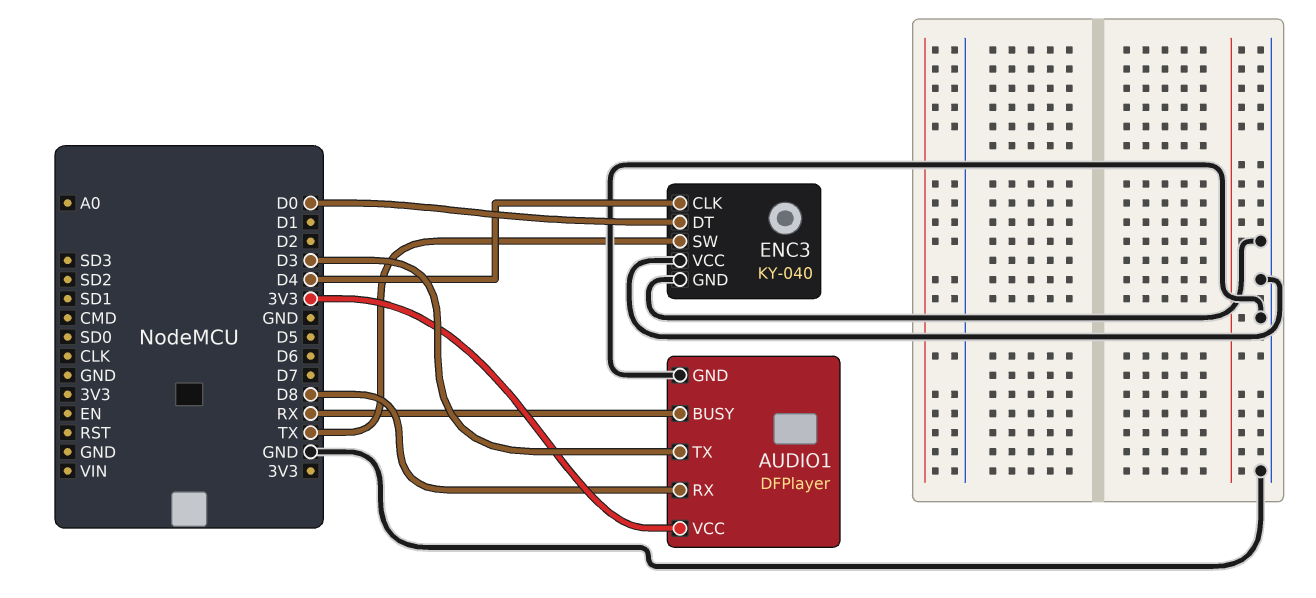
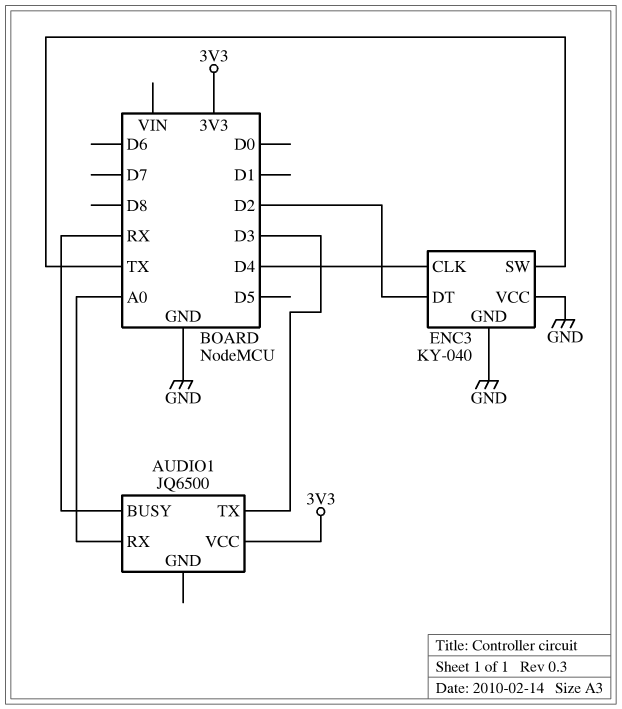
AUDIO1: DFPlayer -> JQ6500
AUDIO1 pin GND: GND -> none
AUDIO1 pin RX: D8 -> A0
ENC3 pin DT: D0 -> D2

